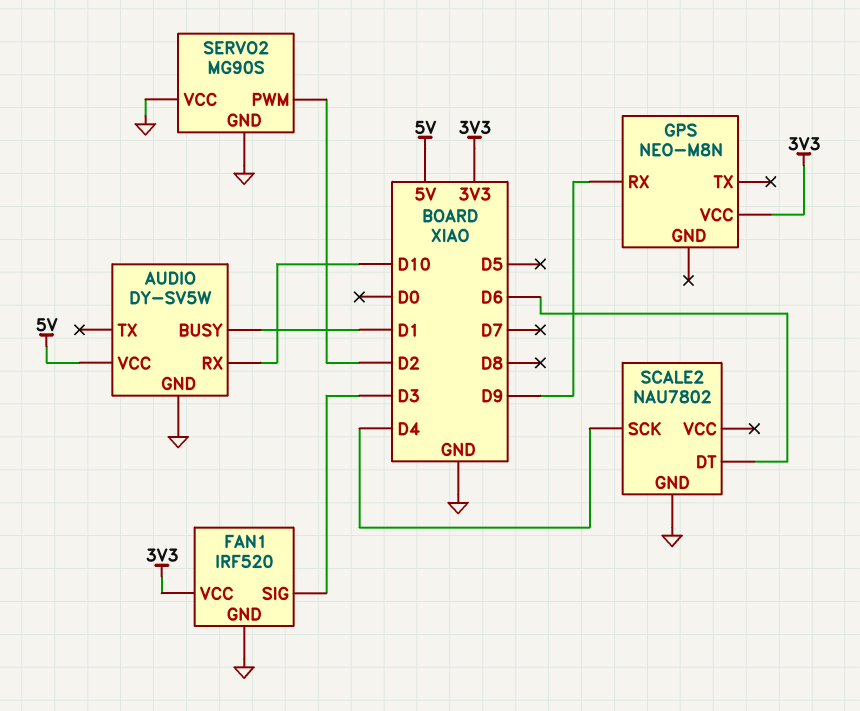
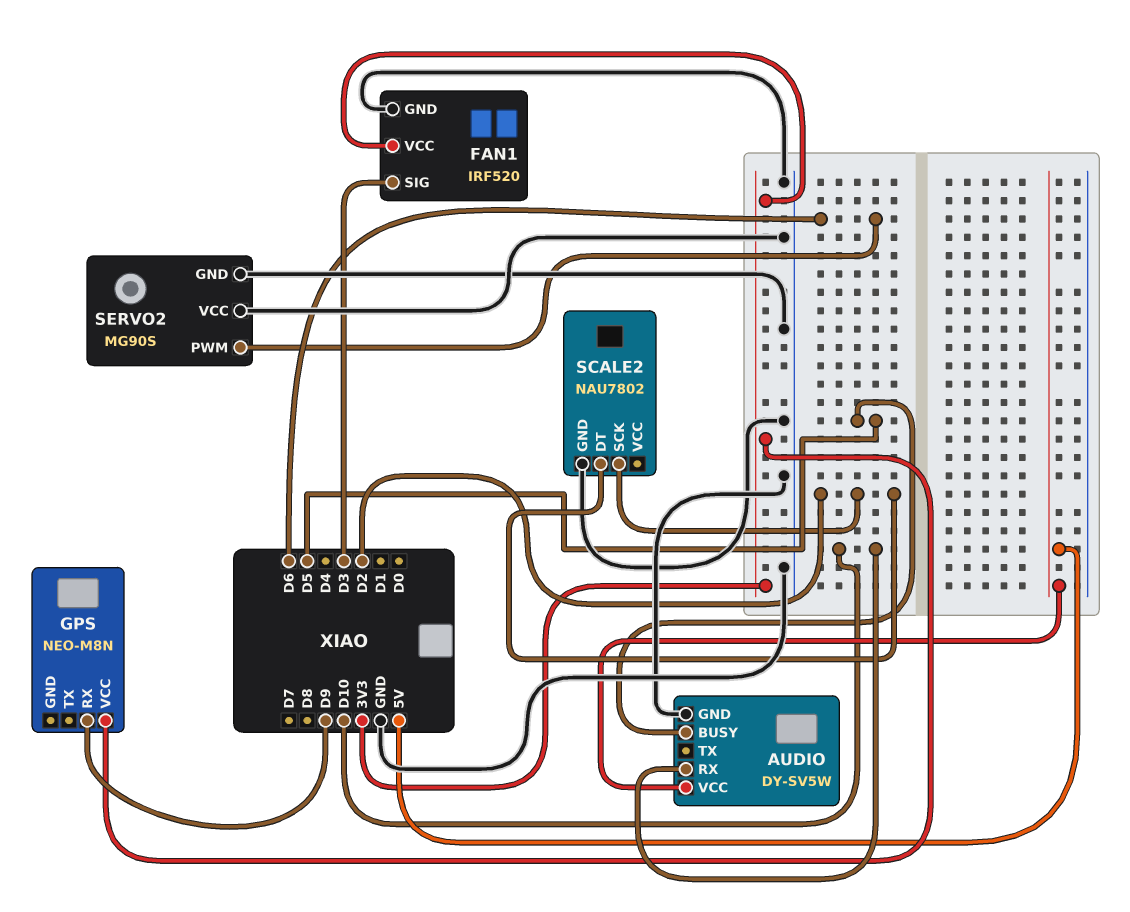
AUDIO pin BUSY: D1 -> D5
SCALE2 pin DT: D6 -> D2
SCALE2 pin SCK: D4 -> D2
SERVO2 pin PWM: D2 -> D6

